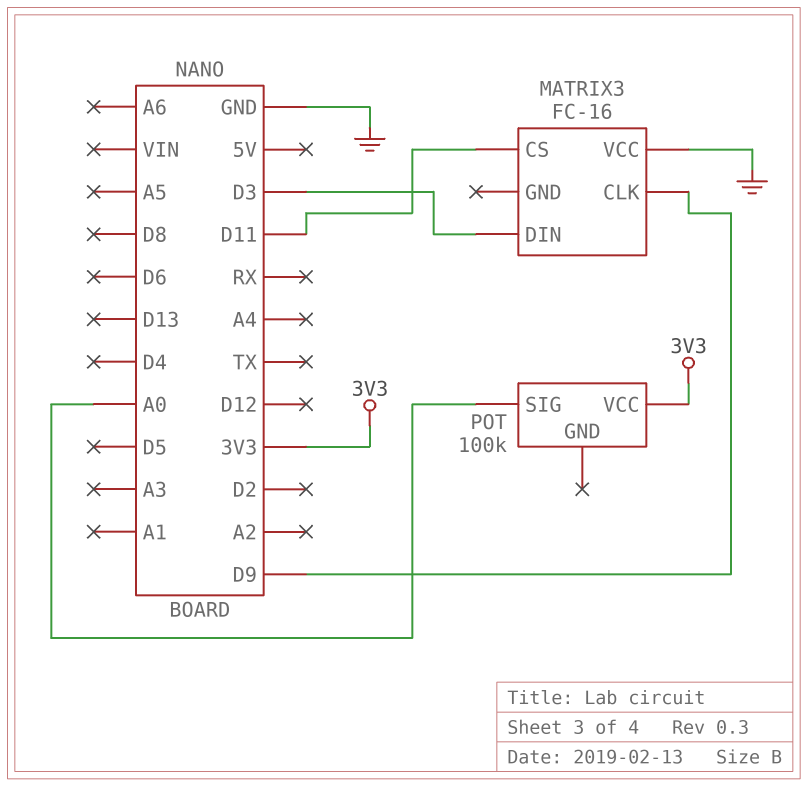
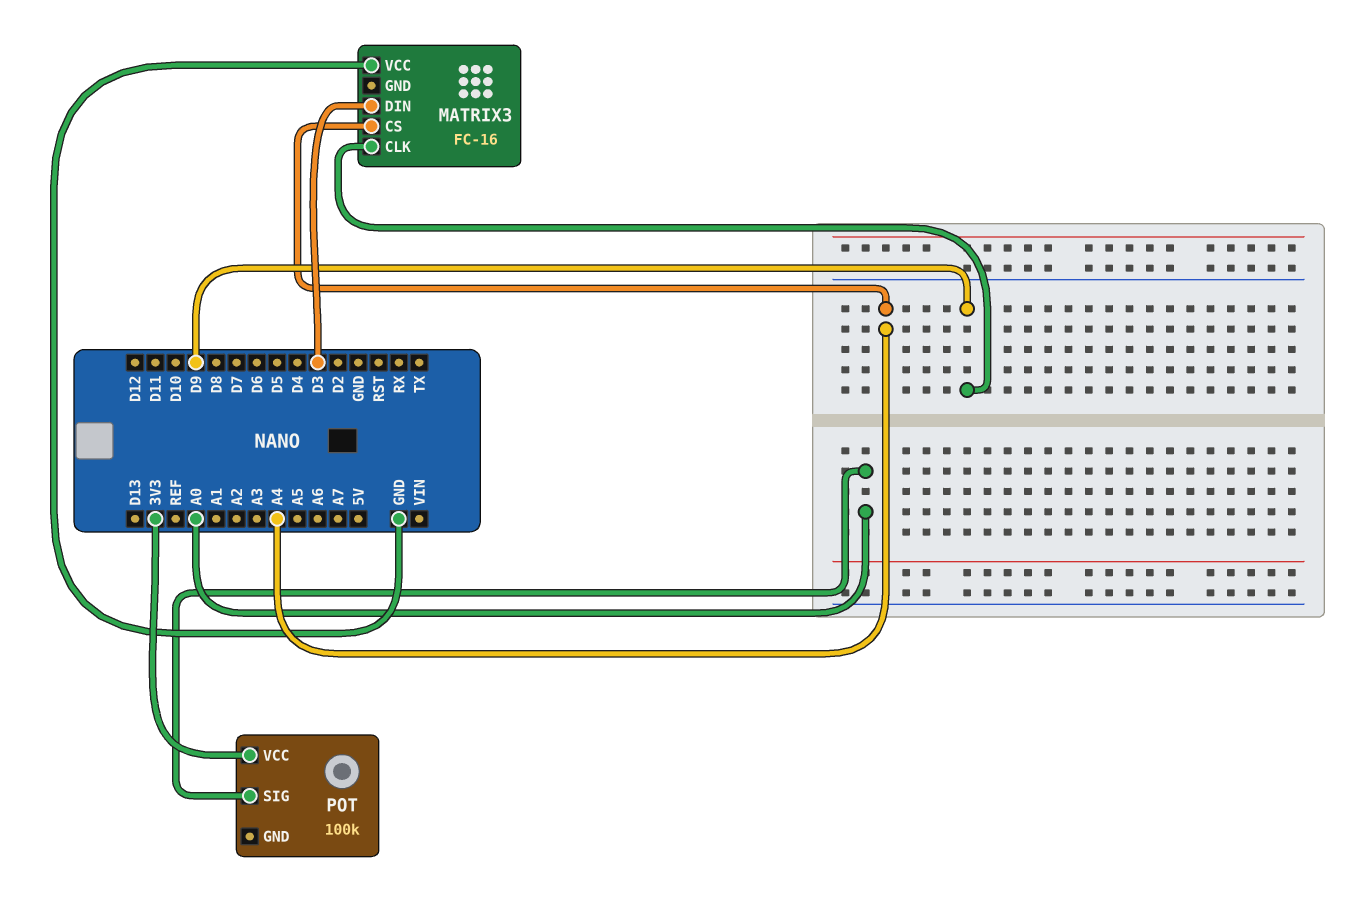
MATRIX3 pin CS: D11 -> A4

